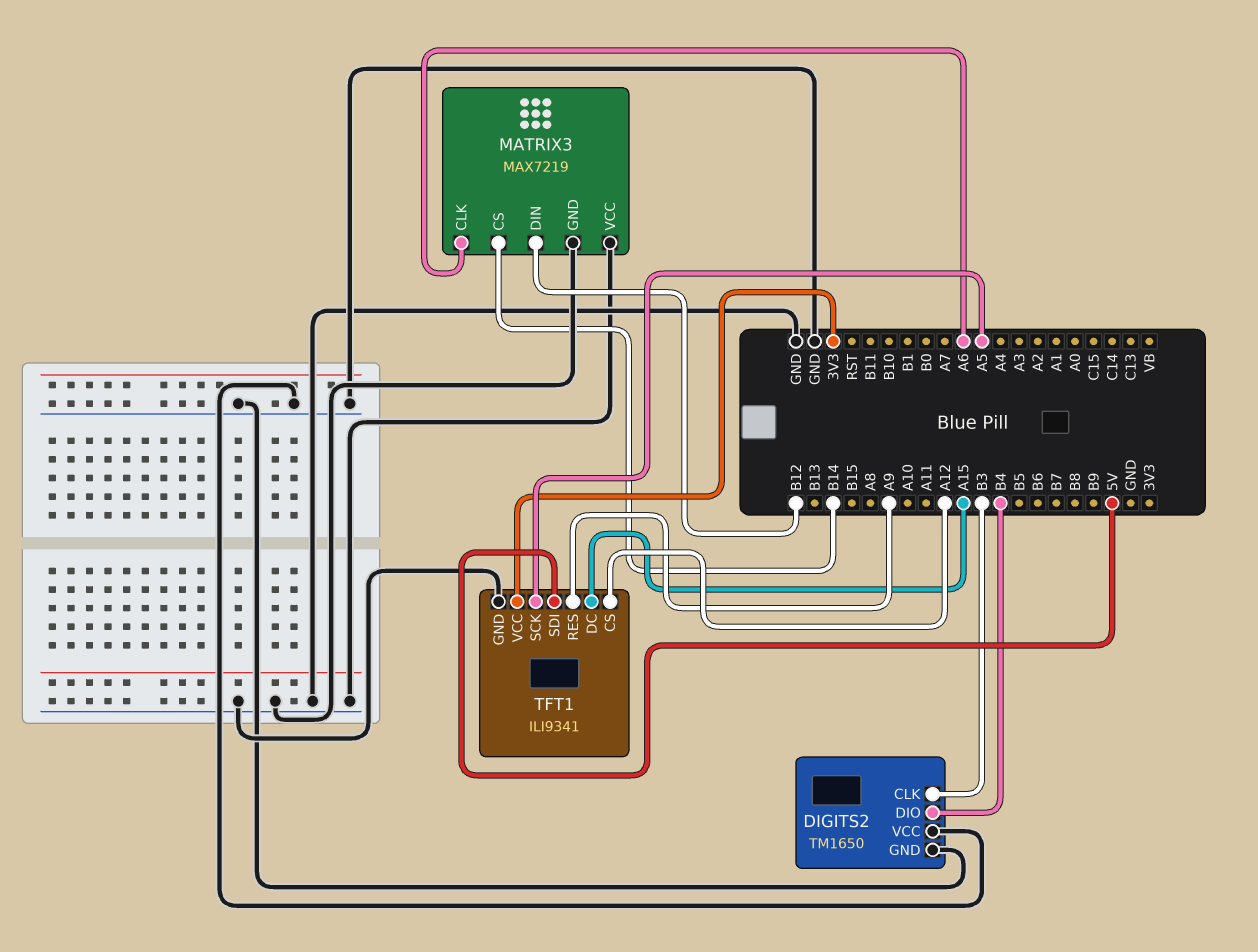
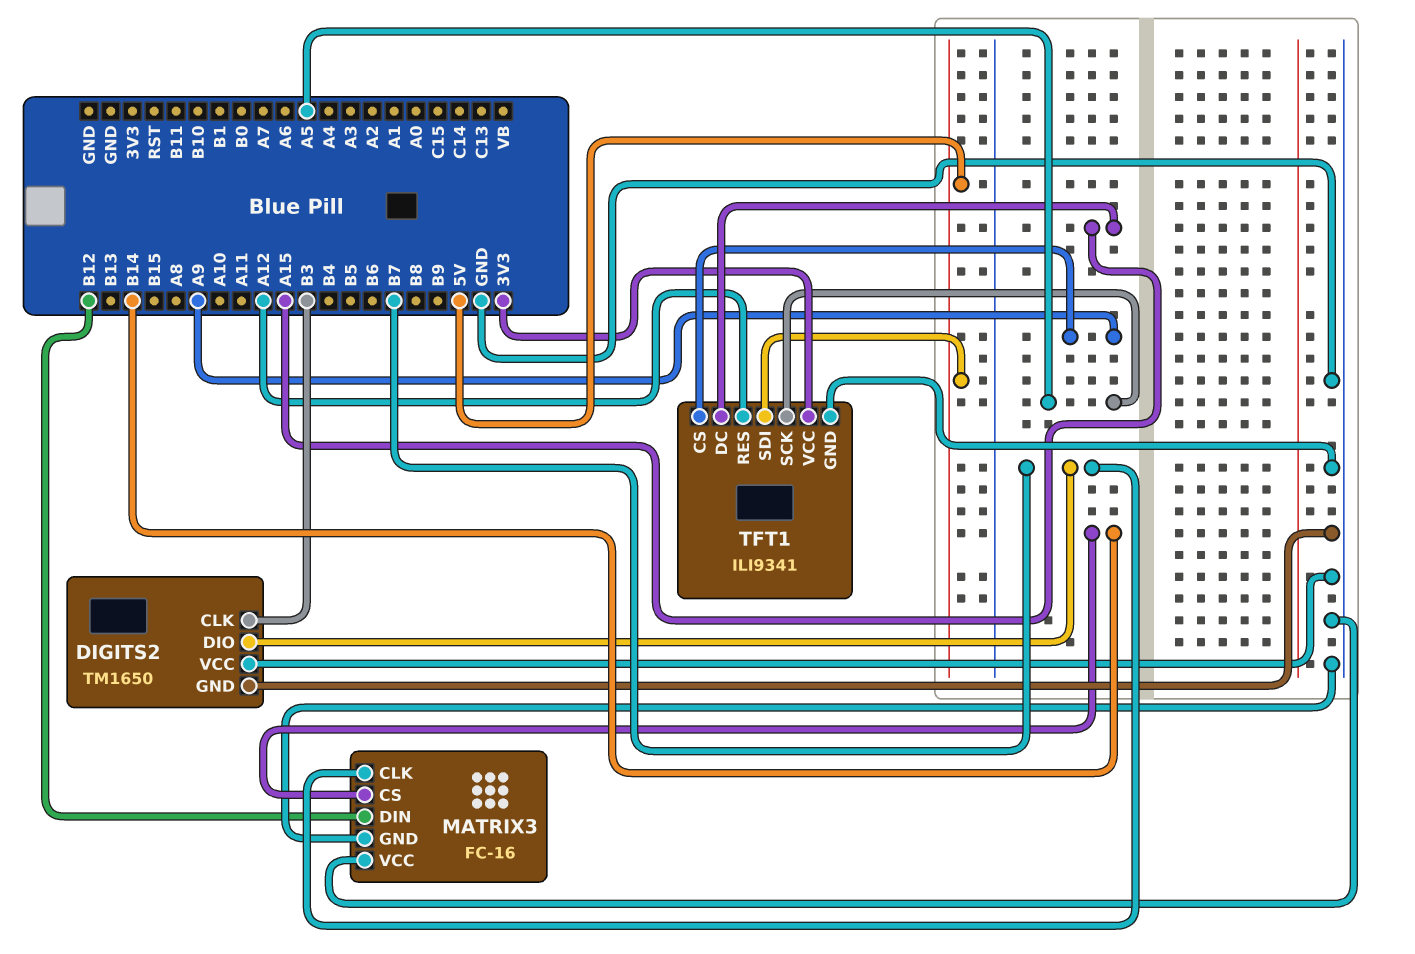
DIGITS2 pin DIO: B4 -> B7
MATRIX3: MAX7219 -> FC-16
MATRIX3 pin CLK: A6 -> B7
TFT1 pin CS: A12 -> A9
TFT1 pin RES: A9 -> A12

